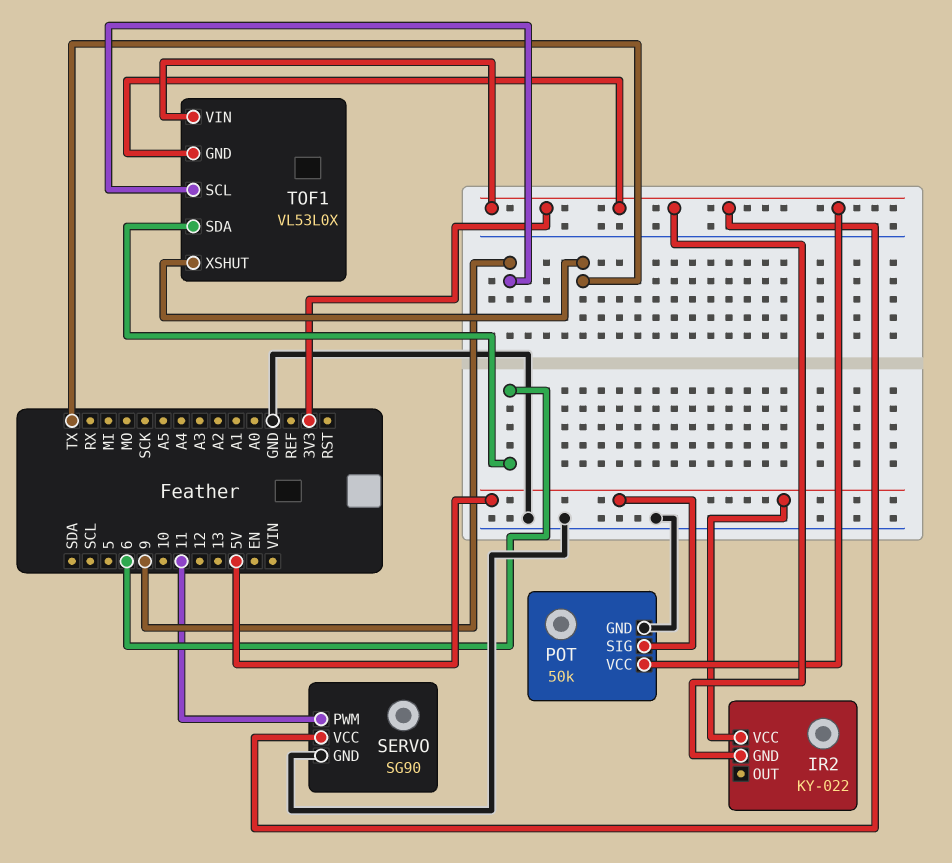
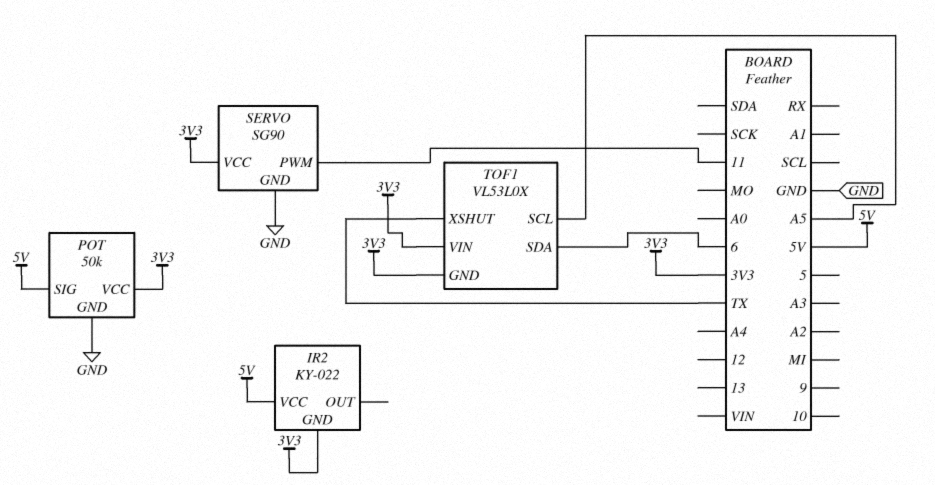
TOF1 pin SCL: 9 -> A5

